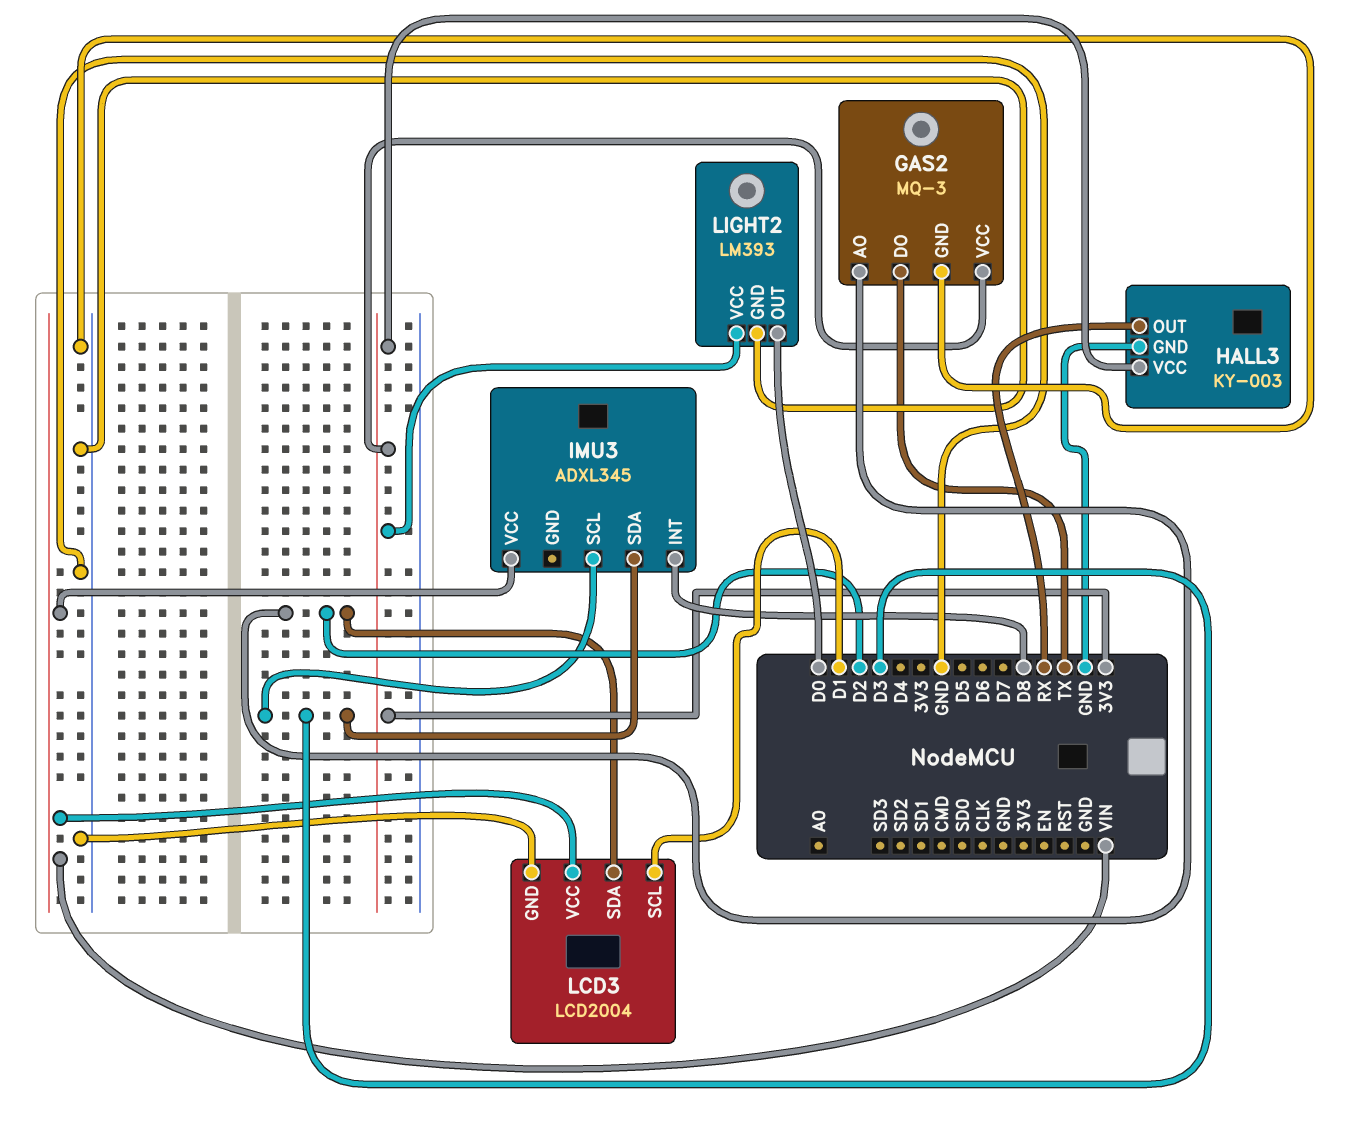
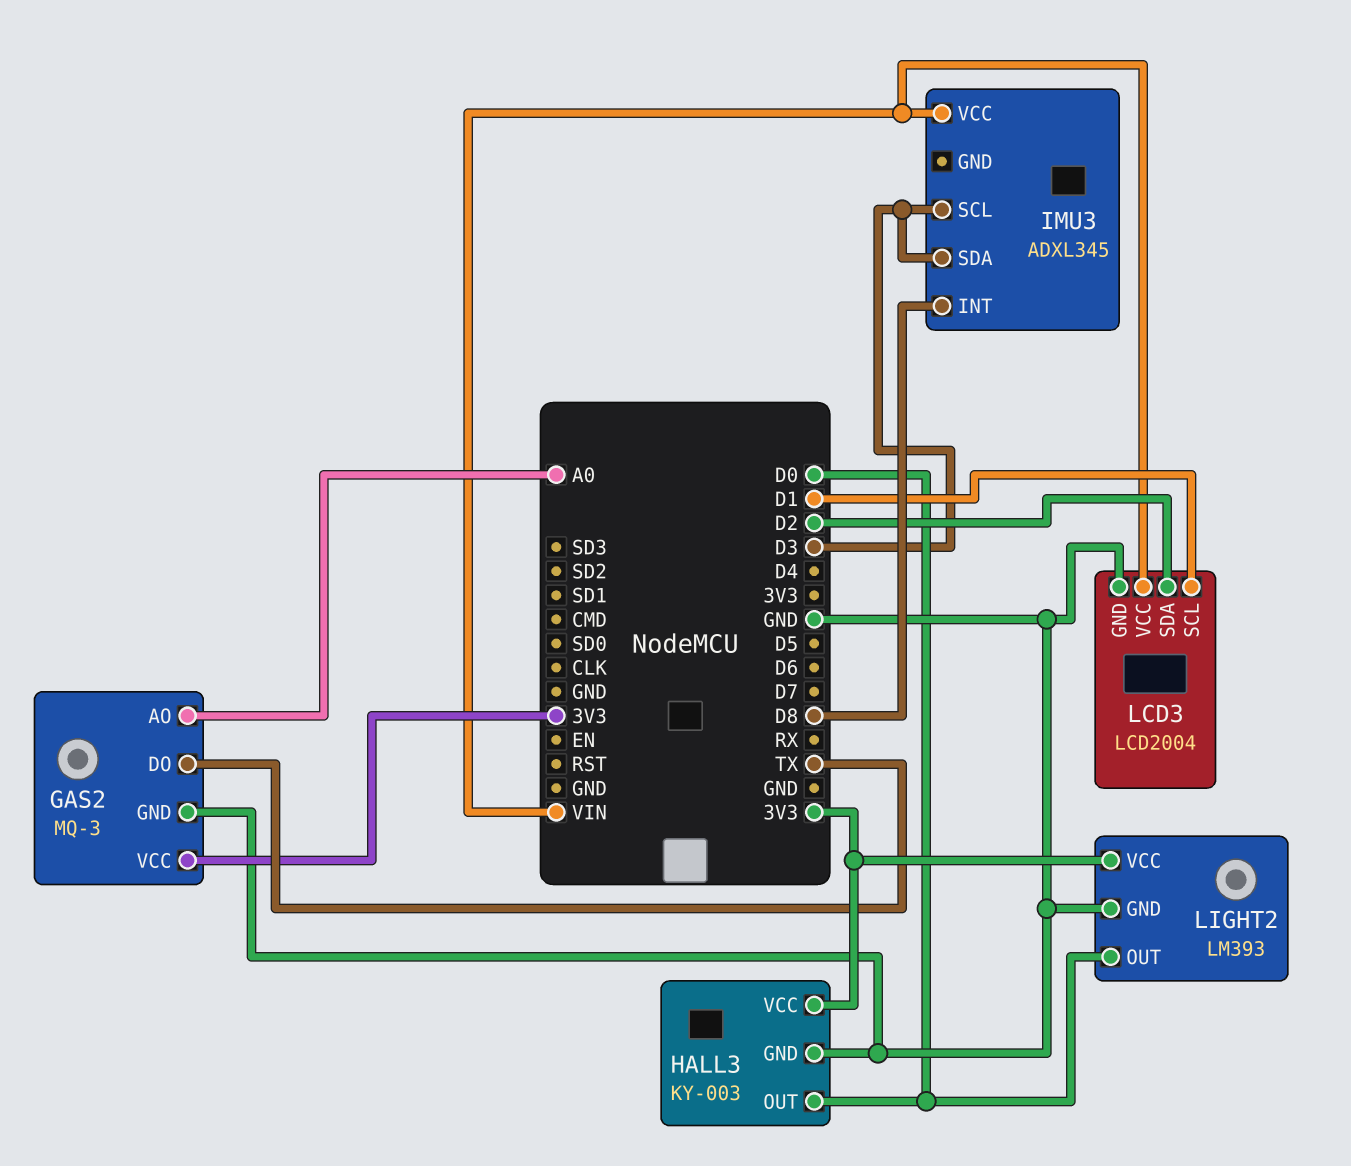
GAS2 pin AO: D2 -> A0
HALL3 pin OUT: RX -> D0

